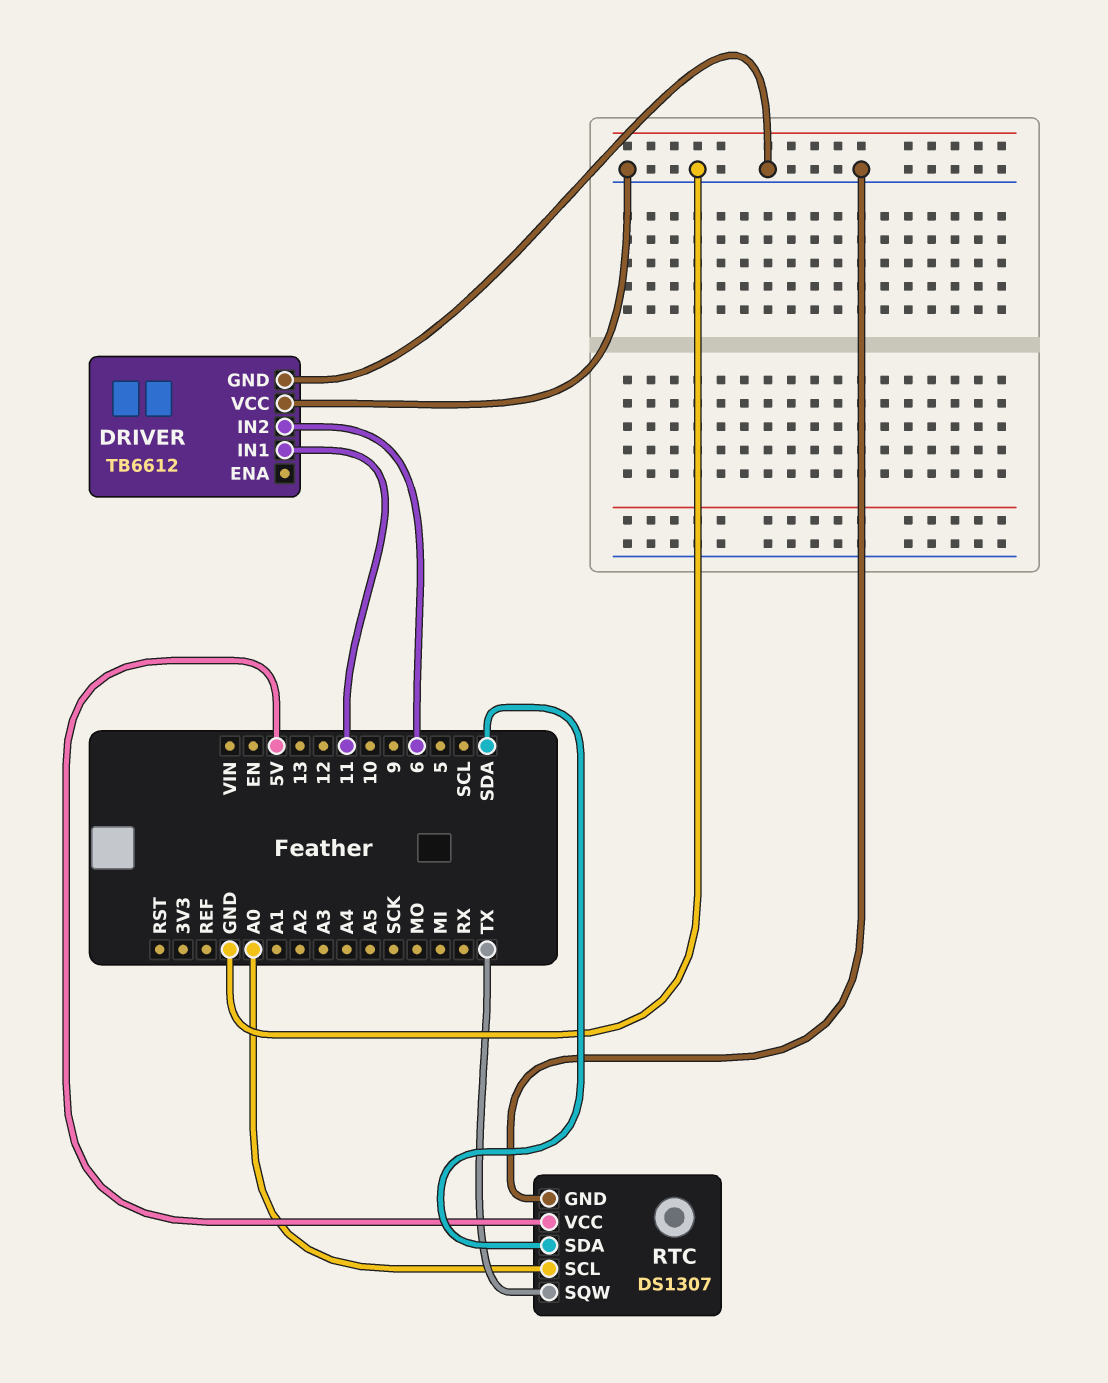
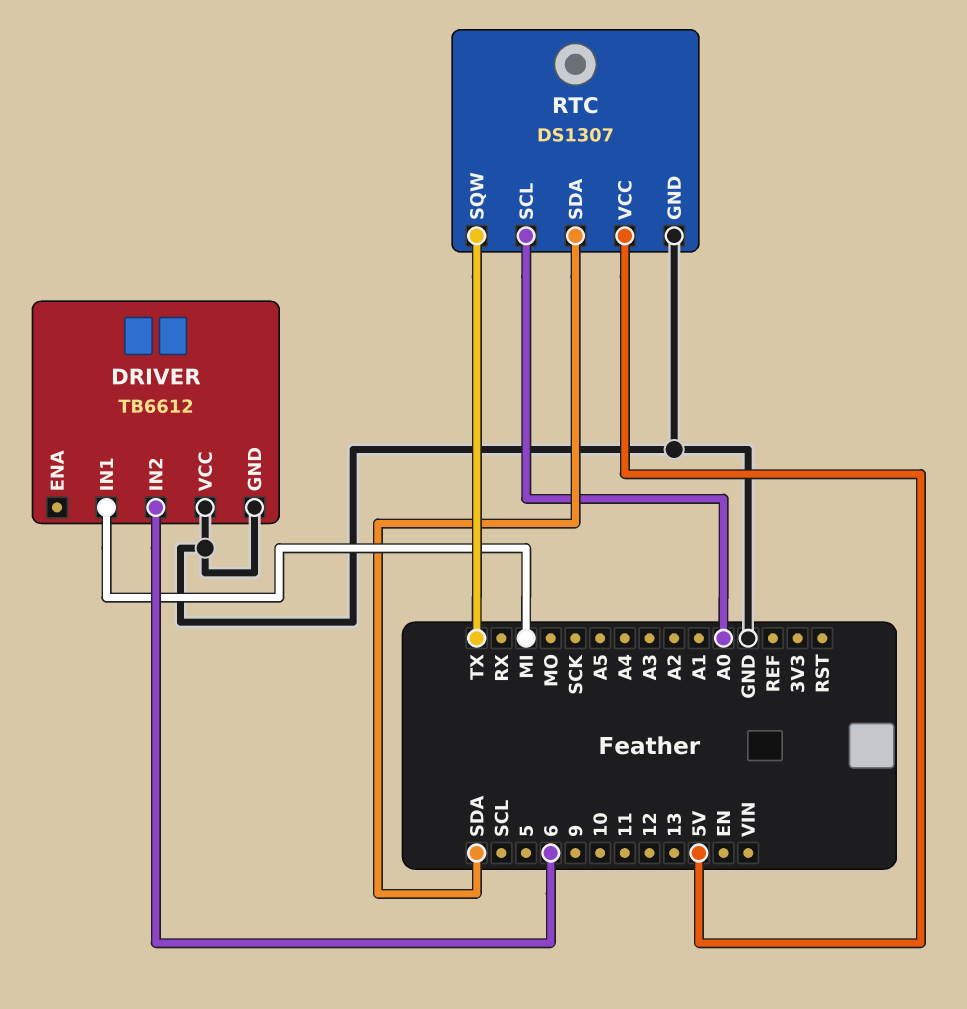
DRIVER pin IN1: 11 -> MI

